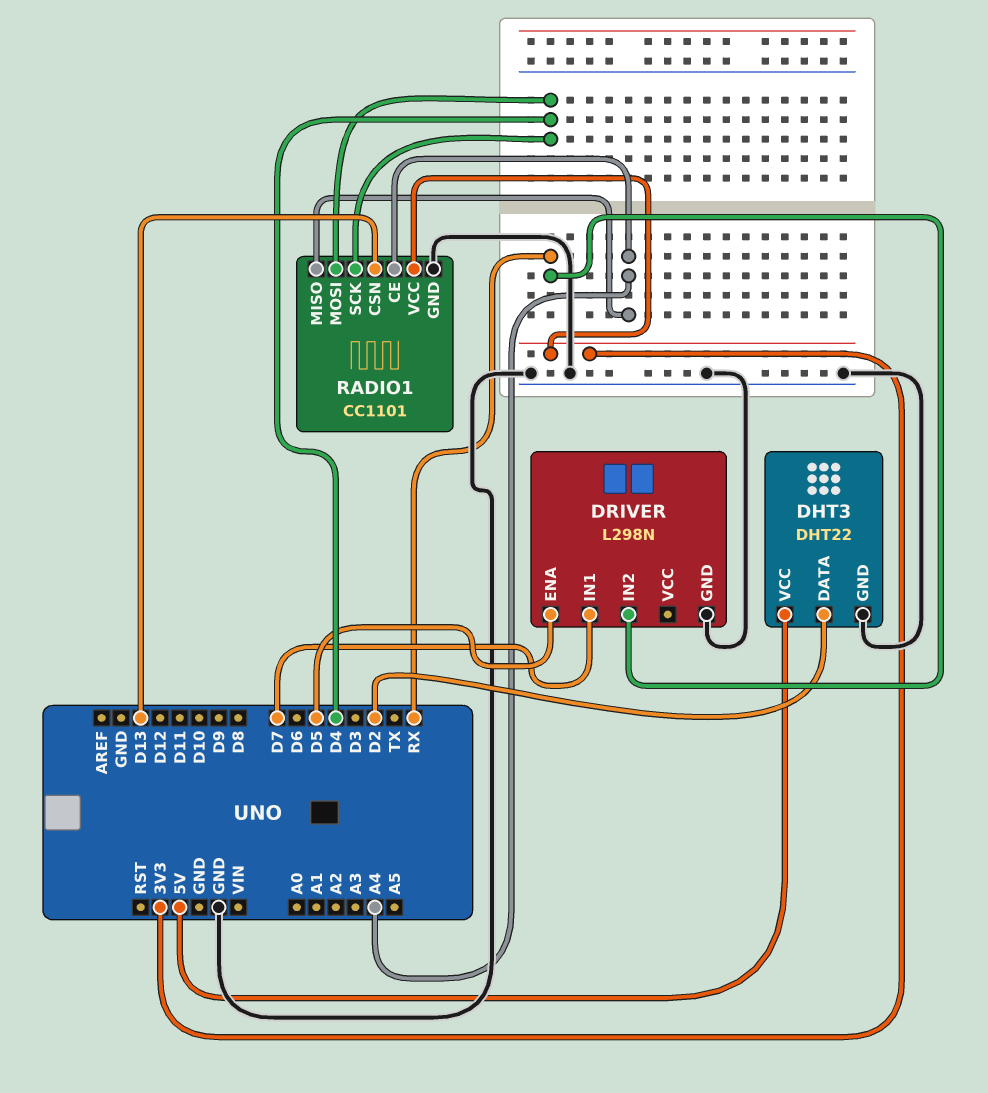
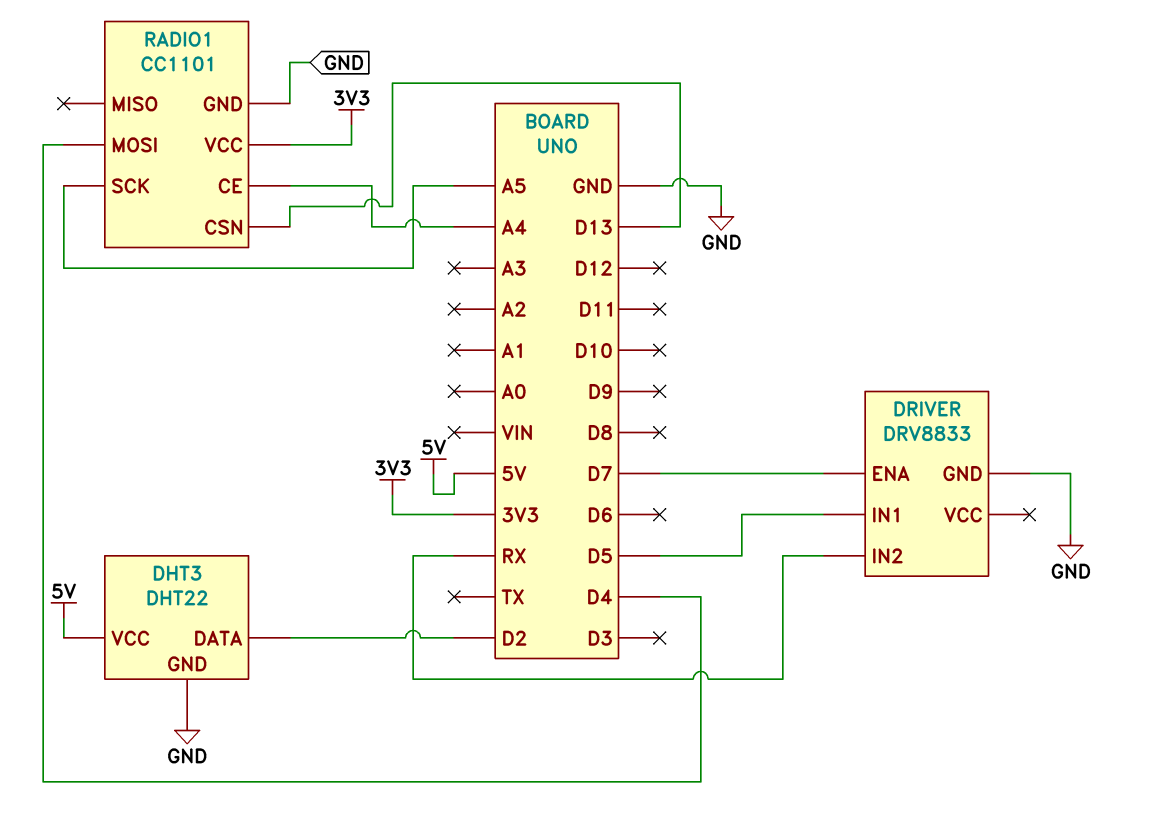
DRIVER: L298N -> DRV8833
DRIVER pin ENA: D5 -> D7
DRIVER pin IN1: D7 -> D5
RADIO1 pin MISO: A4 -> none
RADIO1 pin SCK: D4 -> A5

